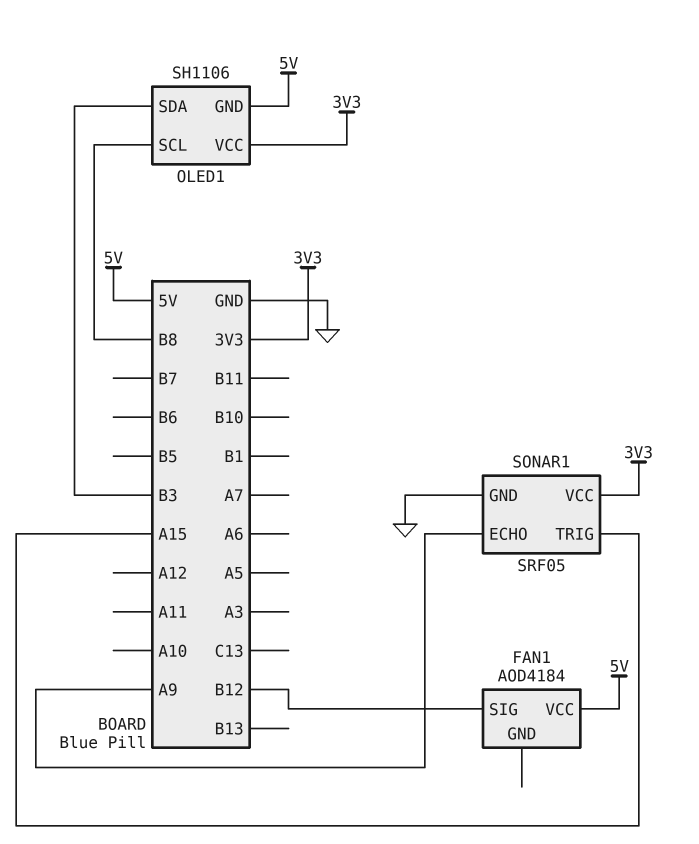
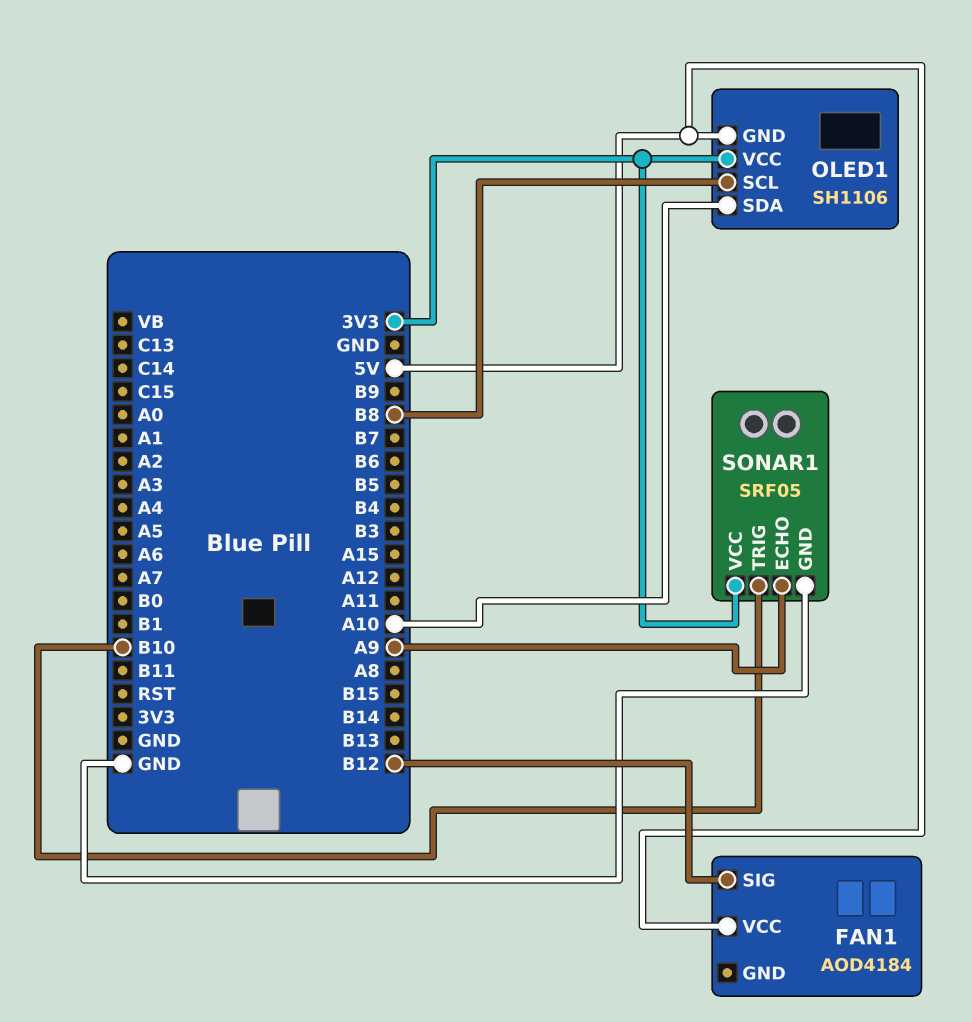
OLED1 pin SDA: B3 -> A10
SONAR1 pin TRIG: A15 -> B10

